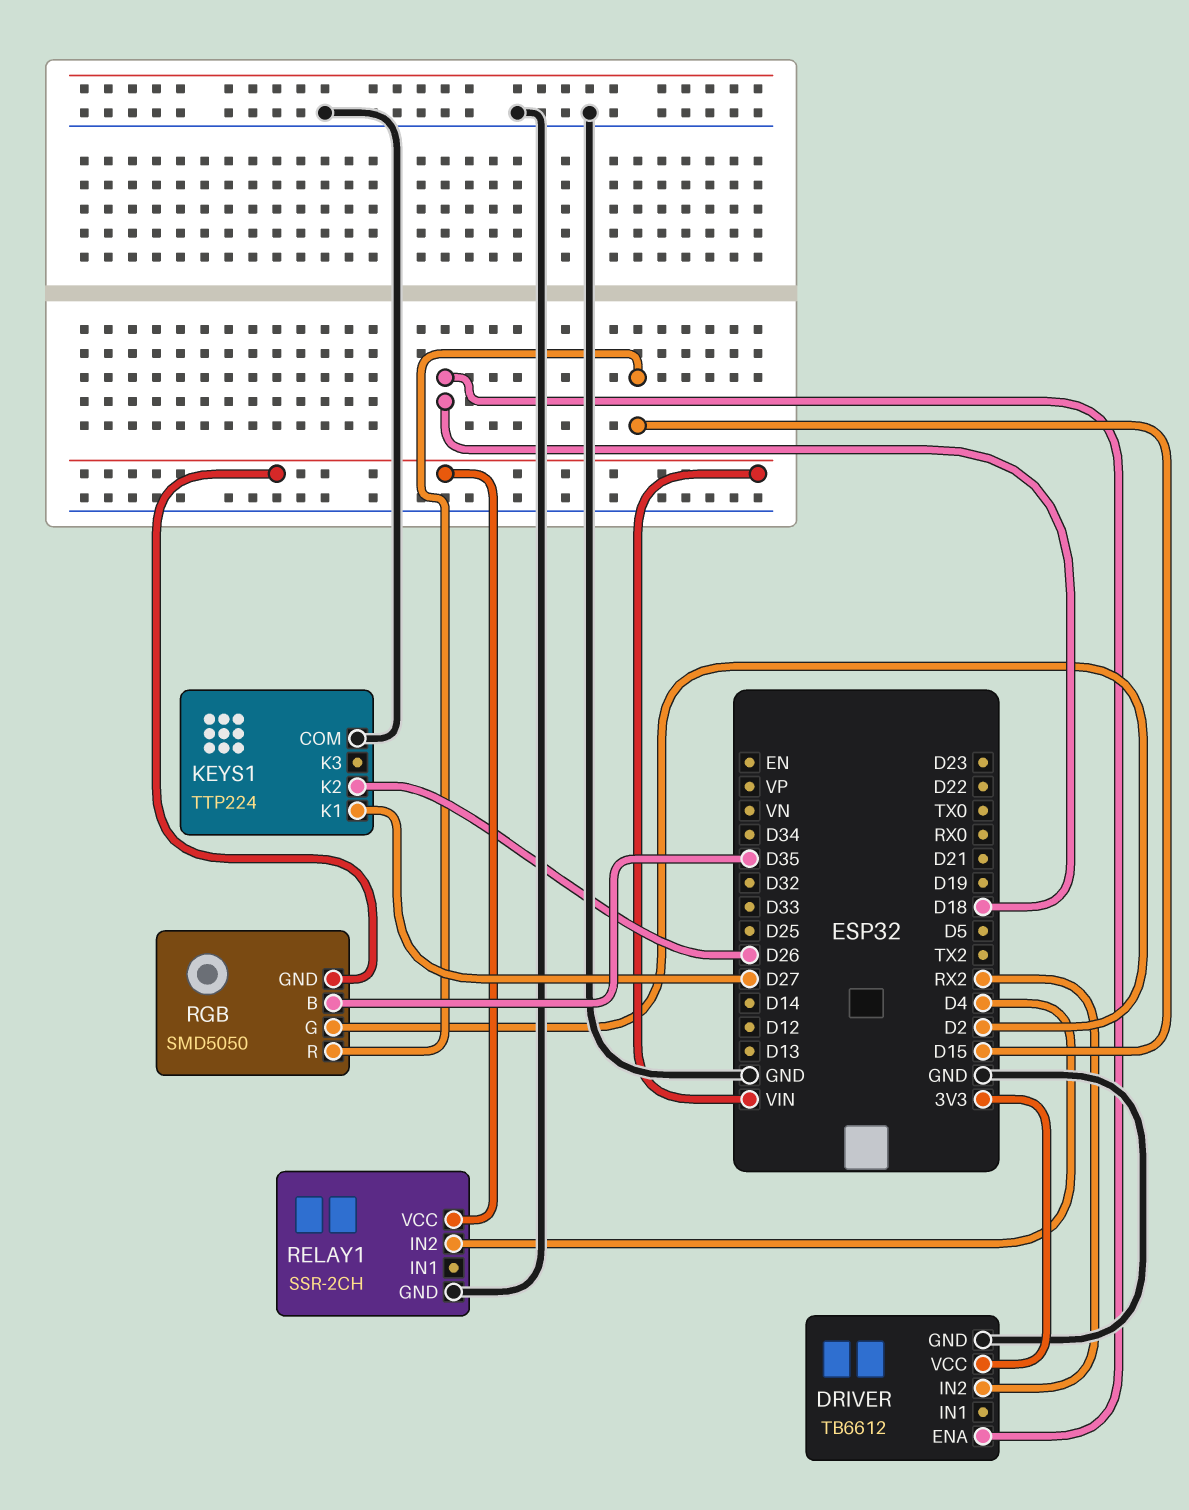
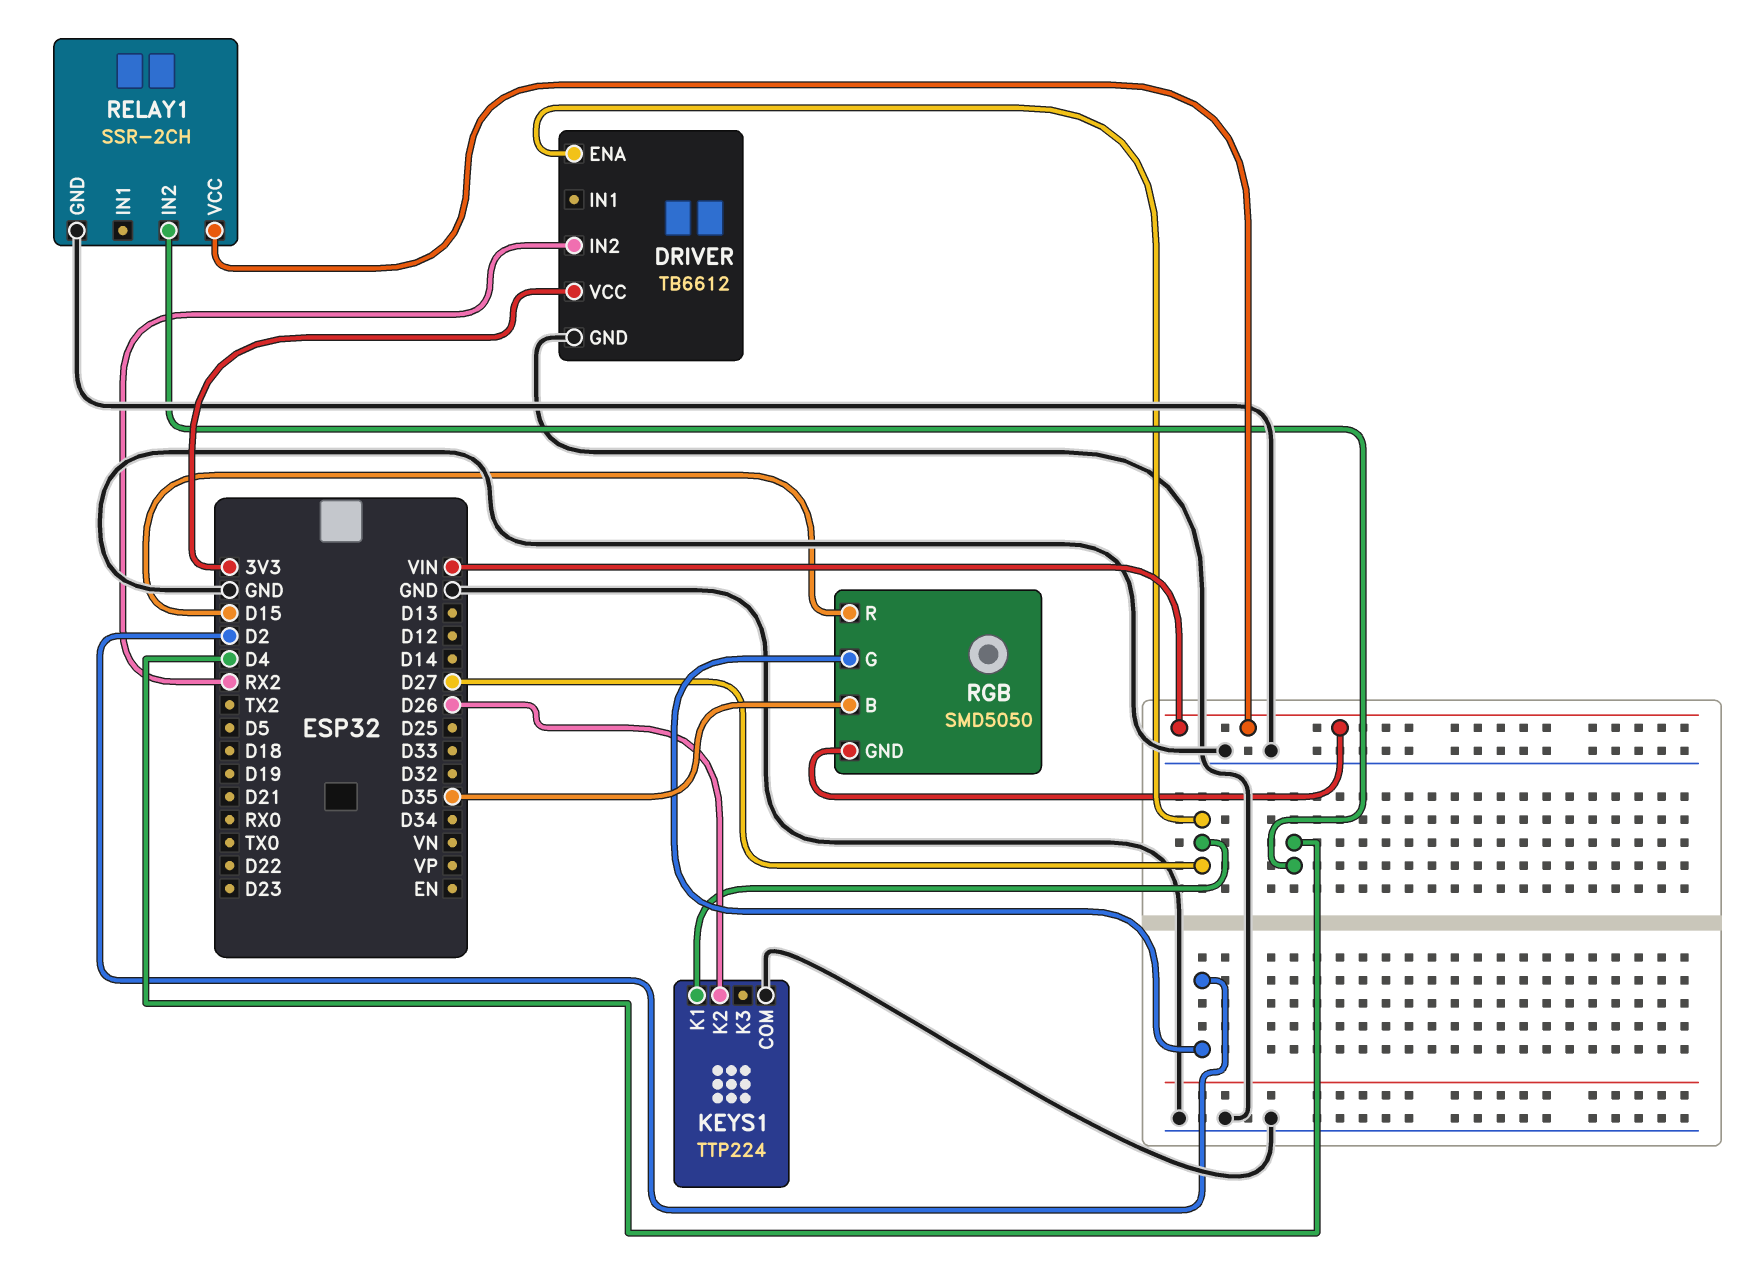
DRIVER pin ENA: D18 -> D27

